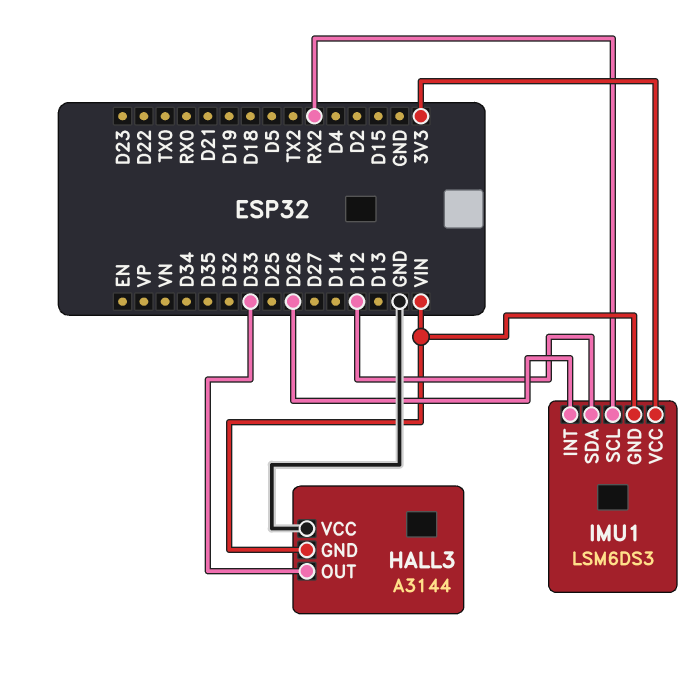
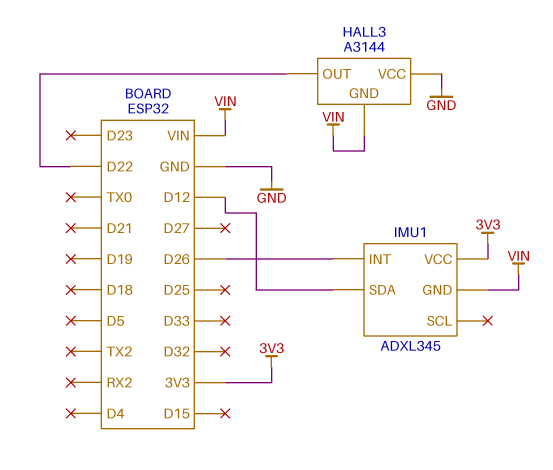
HALL3 pin OUT: D33 -> D22
IMU1: LSM6DS3 -> ADXL345
IMU1 pin SCL: RX2 -> none

